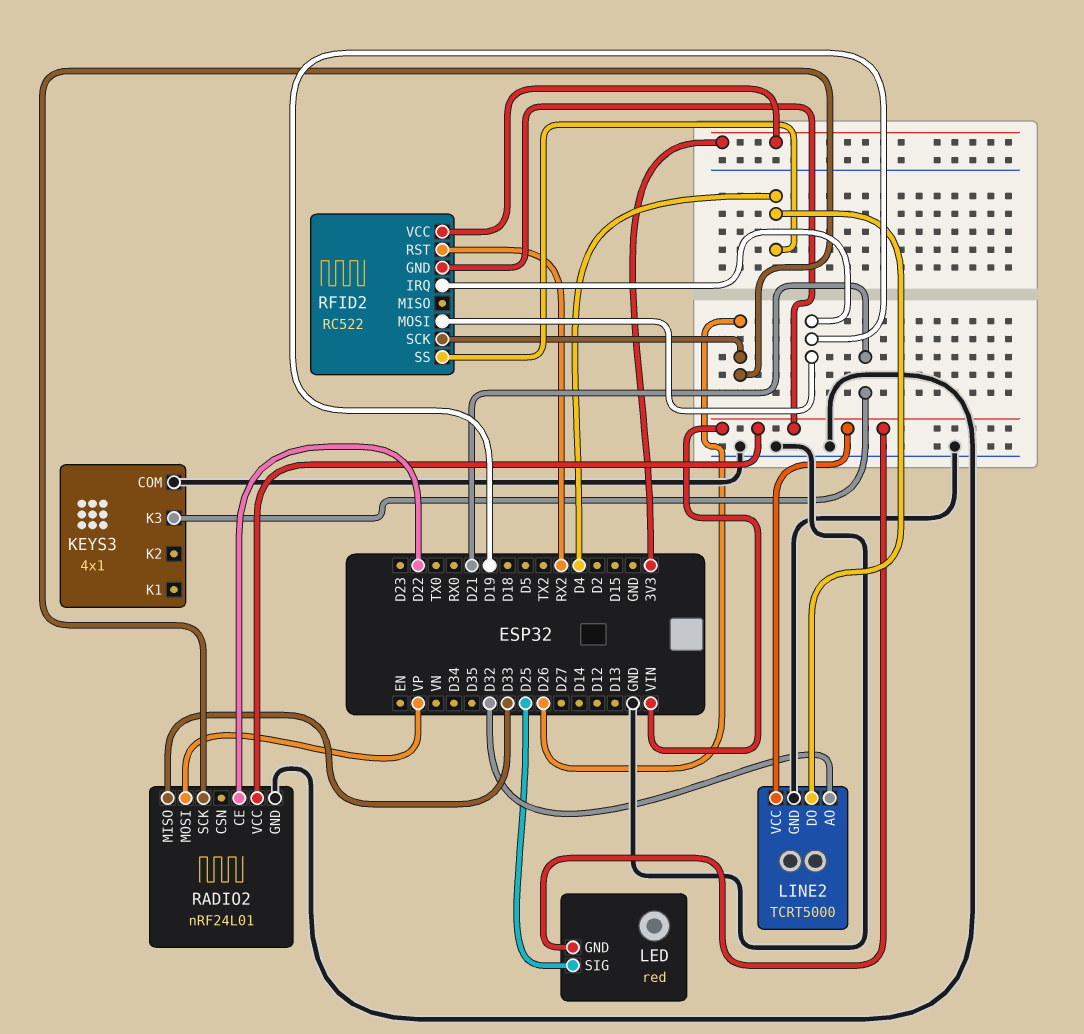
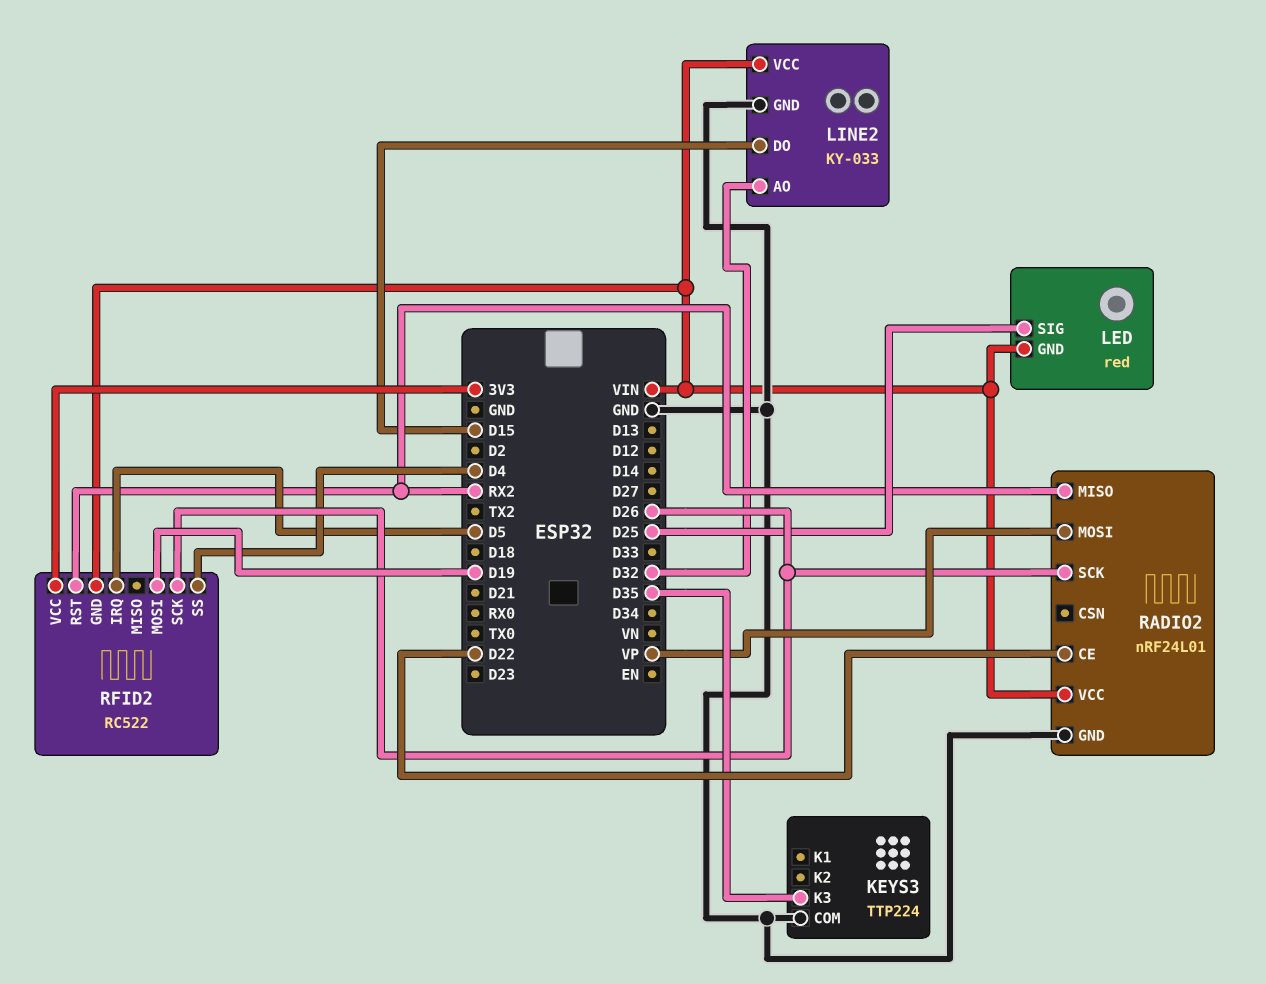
KEYS3: 4x1 -> TTP224
KEYS3 pin K3: D21 -> D35
LINE2: TCRT5000 -> KY-033
LINE2 pin DO: D4 -> D15
RADIO2 pin MISO: D33 -> RX2
RFID2 pin IRQ: D19 -> D5

